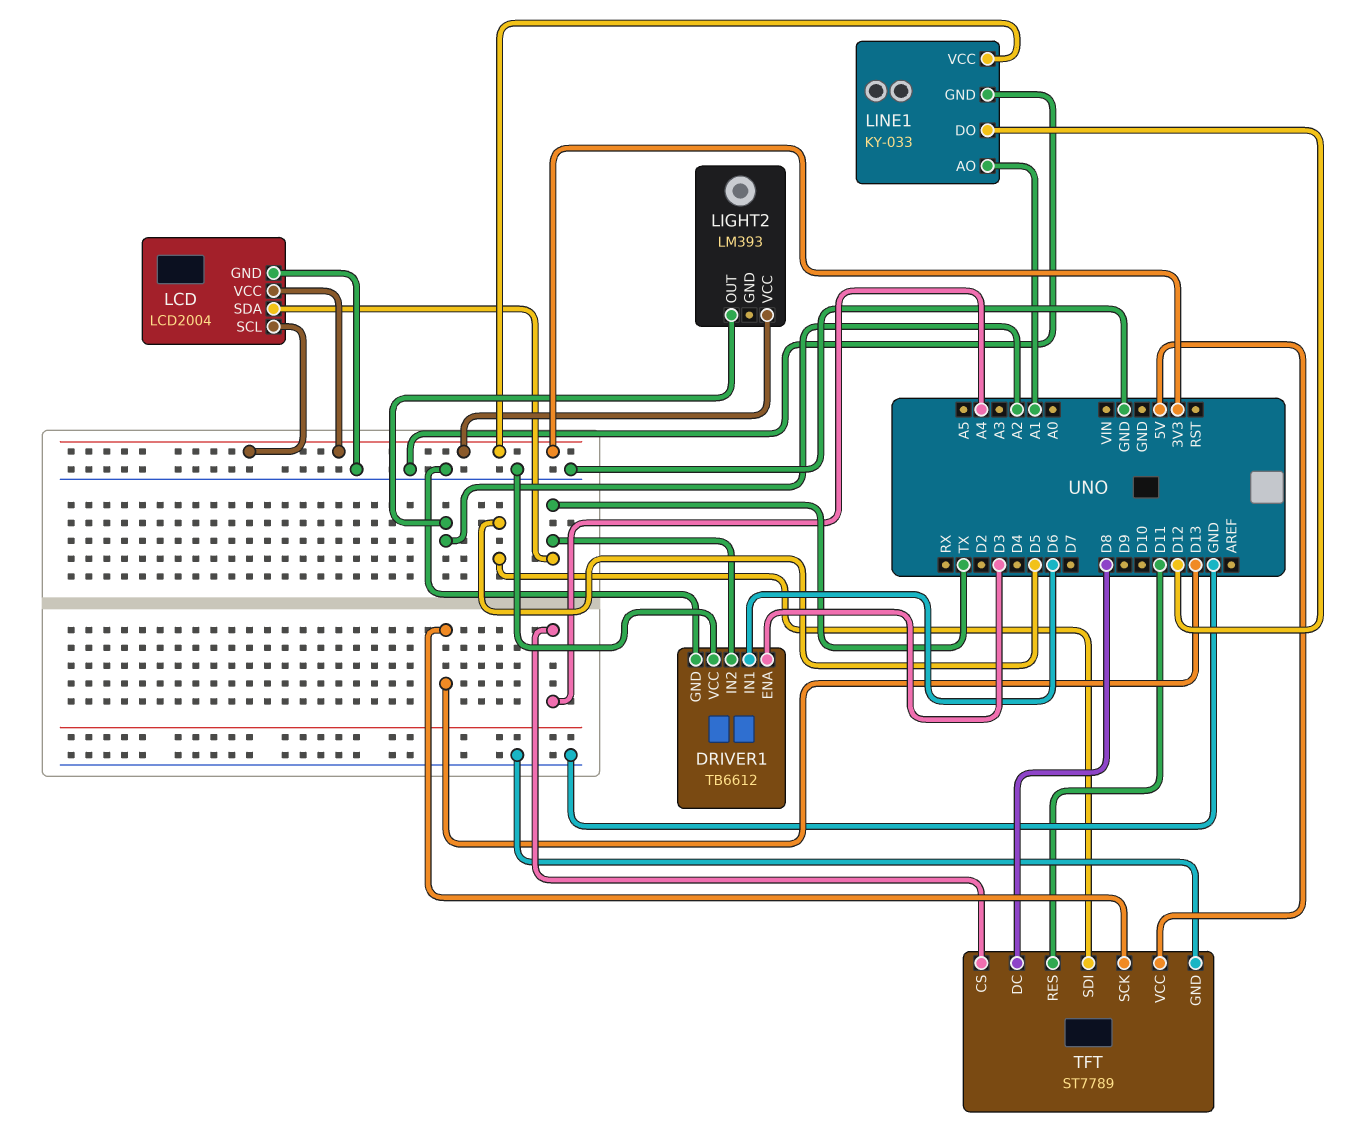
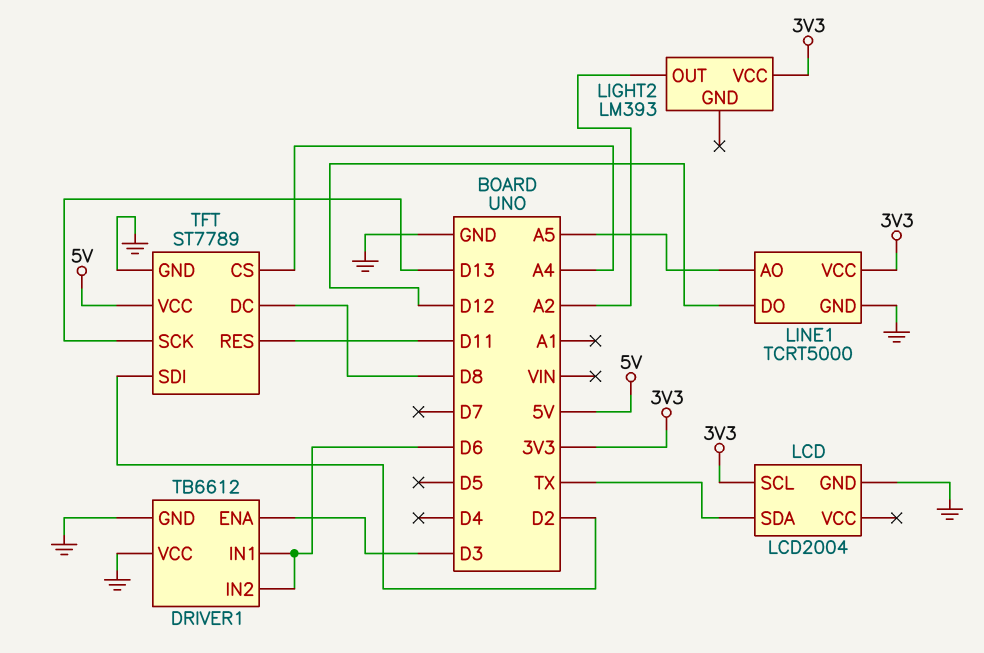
DRIVER1 pin IN2: TX -> D6
LCD pin VCC: 3V3 -> none
LINE1: KY-033 -> TCRT5000
LINE1 pin AO: A1 -> A5
TFT pin SDI: D5 -> D2

